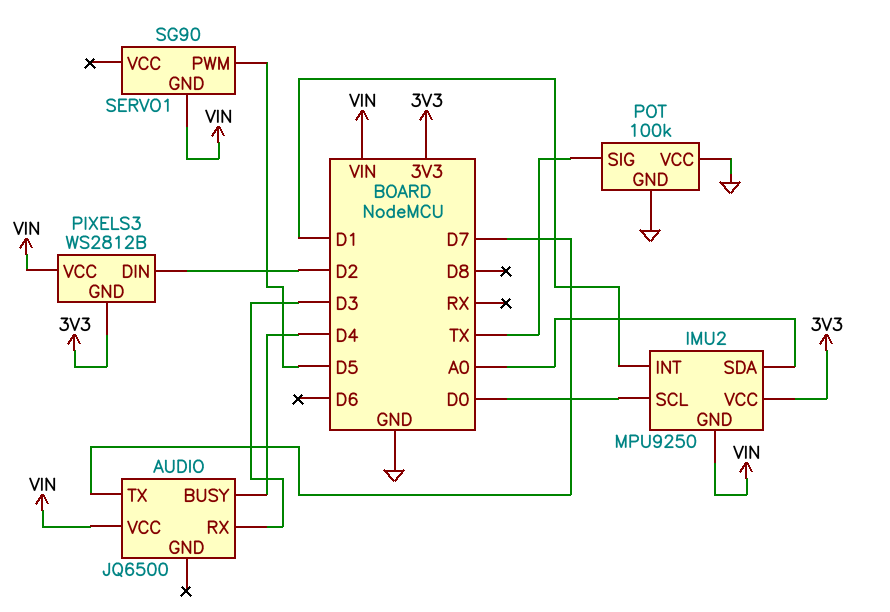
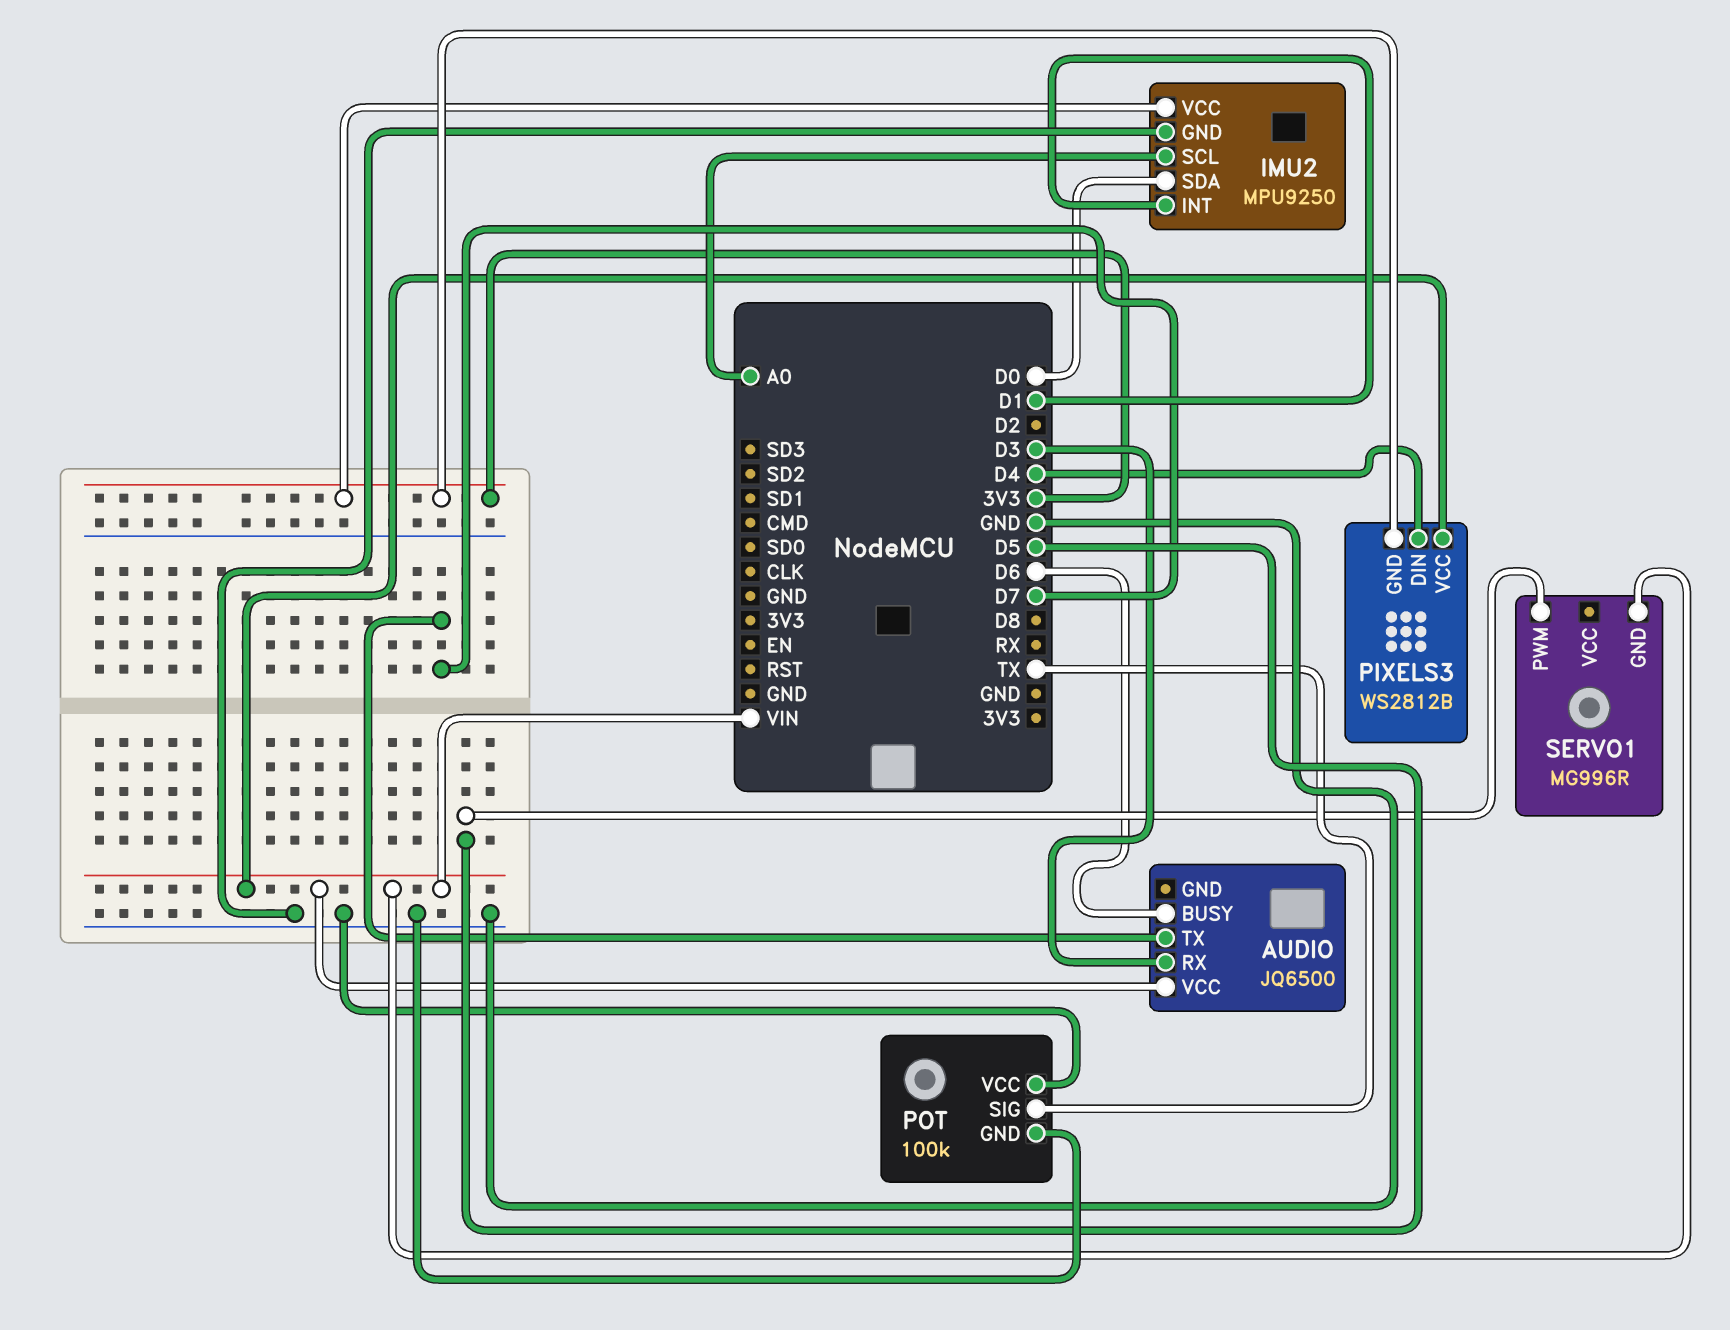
AUDIO pin BUSY: D4 -> D6
IMU2 pin GND: VIN -> GND
IMU2 pin SCL: D0 -> A0
IMU2 pin SDA: A0 -> D0
PIXELS3 pin DIN: D2 -> D4
SERVO1: SG90 -> MG996R

